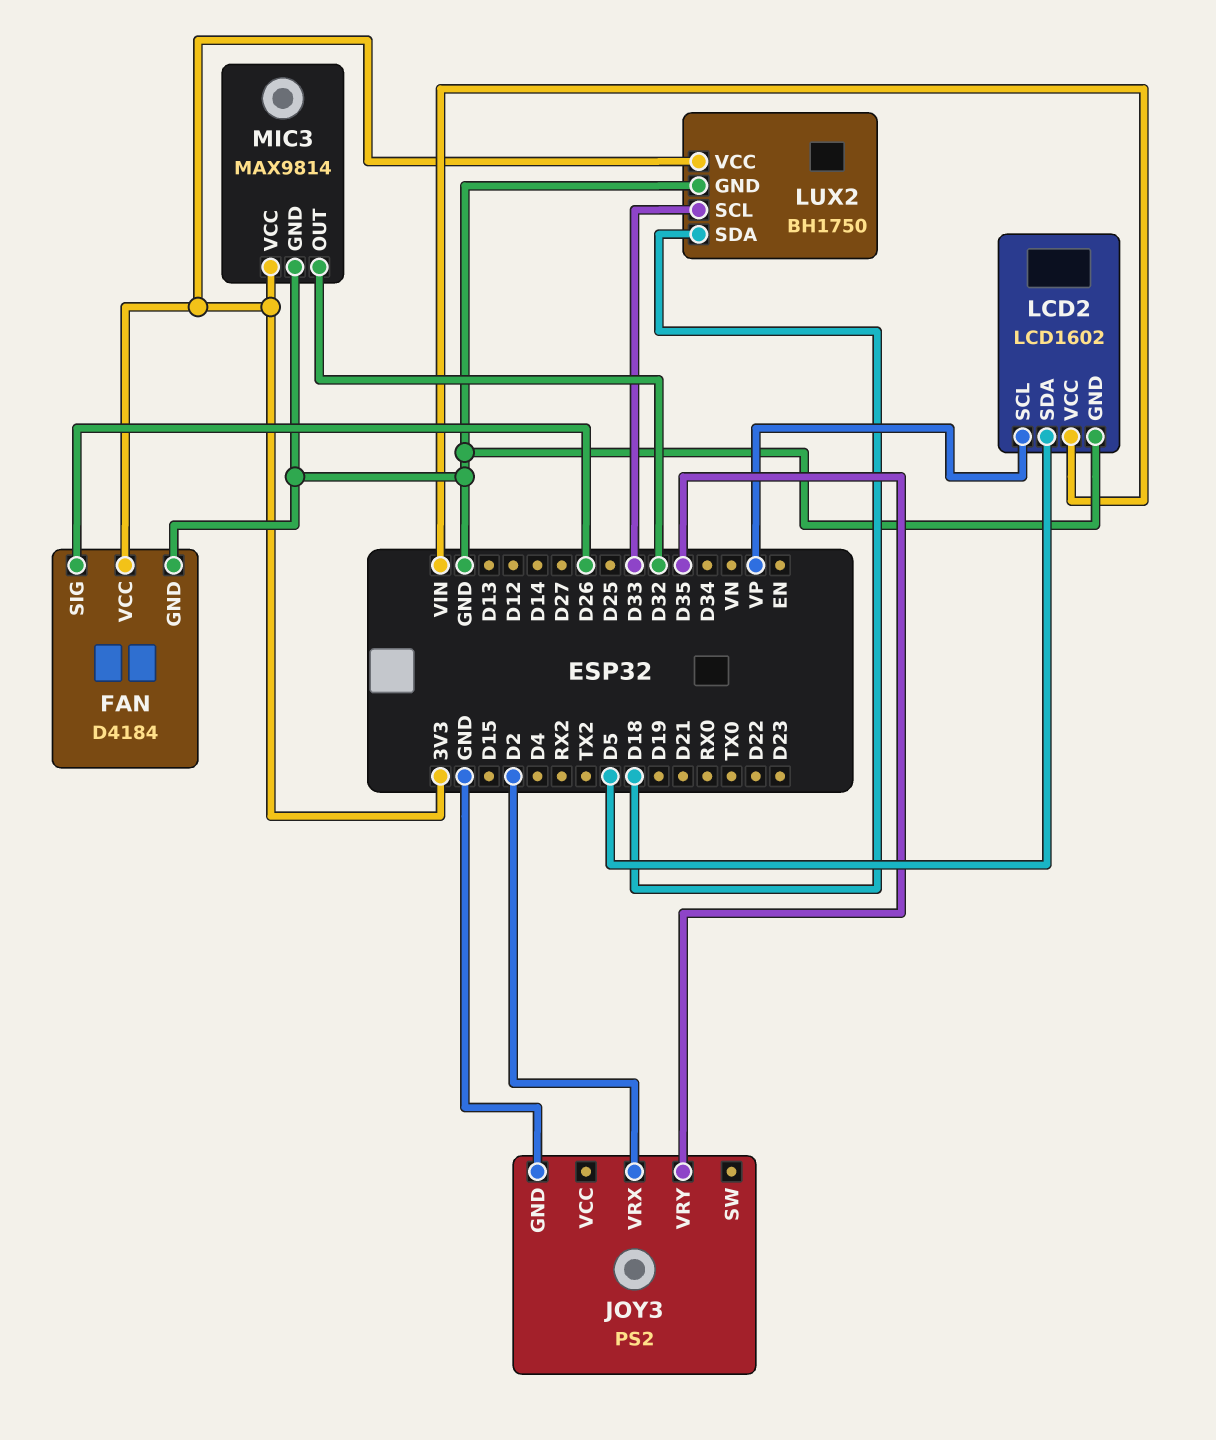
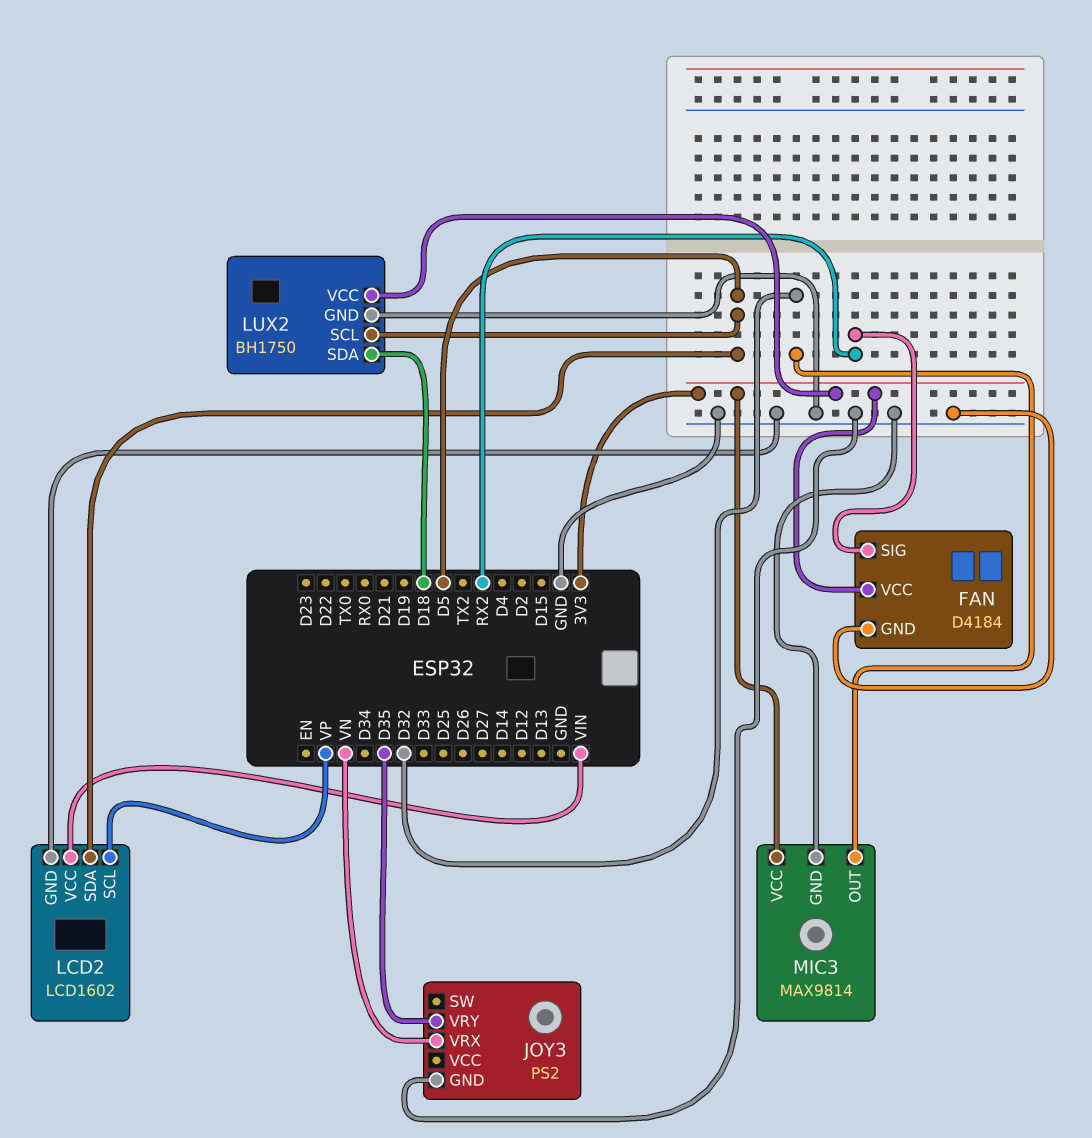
FAN pin SIG: D26 -> RX2
JOY3 pin VRX: D2 -> VN
LUX2 pin SCL: D33 -> D5

